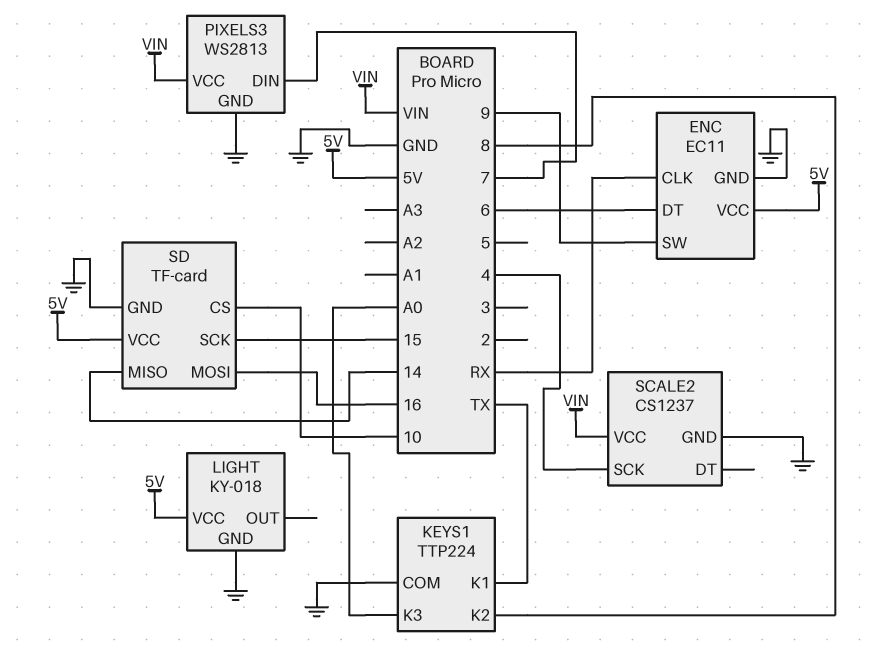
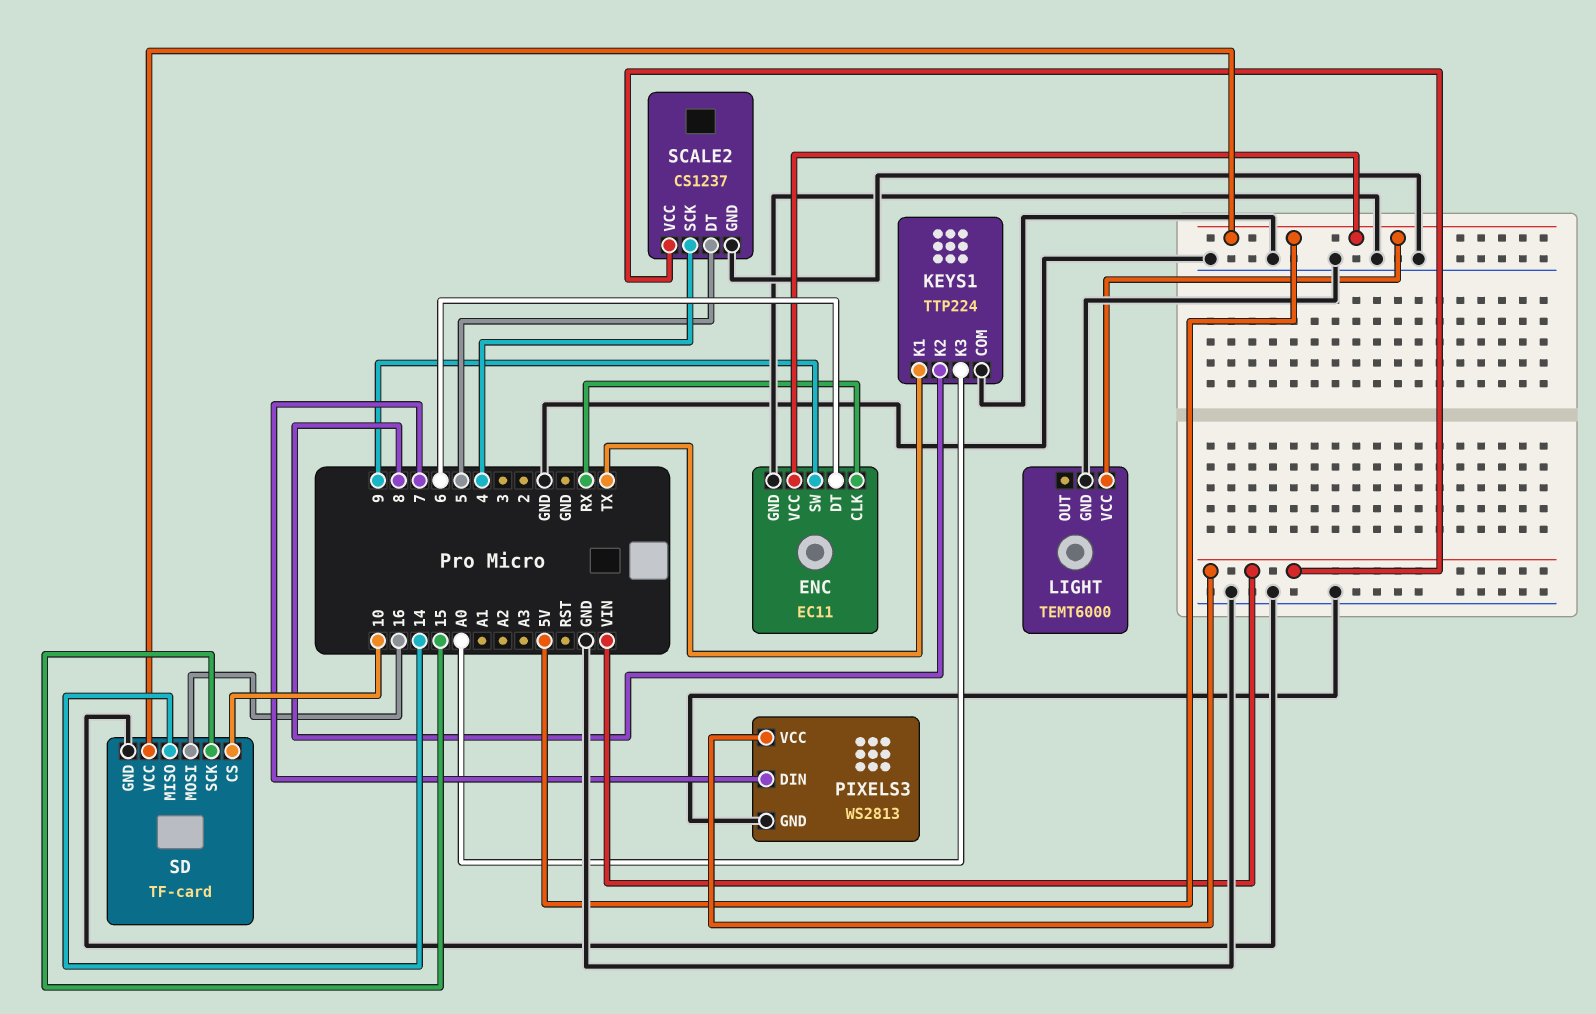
LIGHT: KY-018 -> TEMT6000
SCALE2 pin DT: none -> 5

